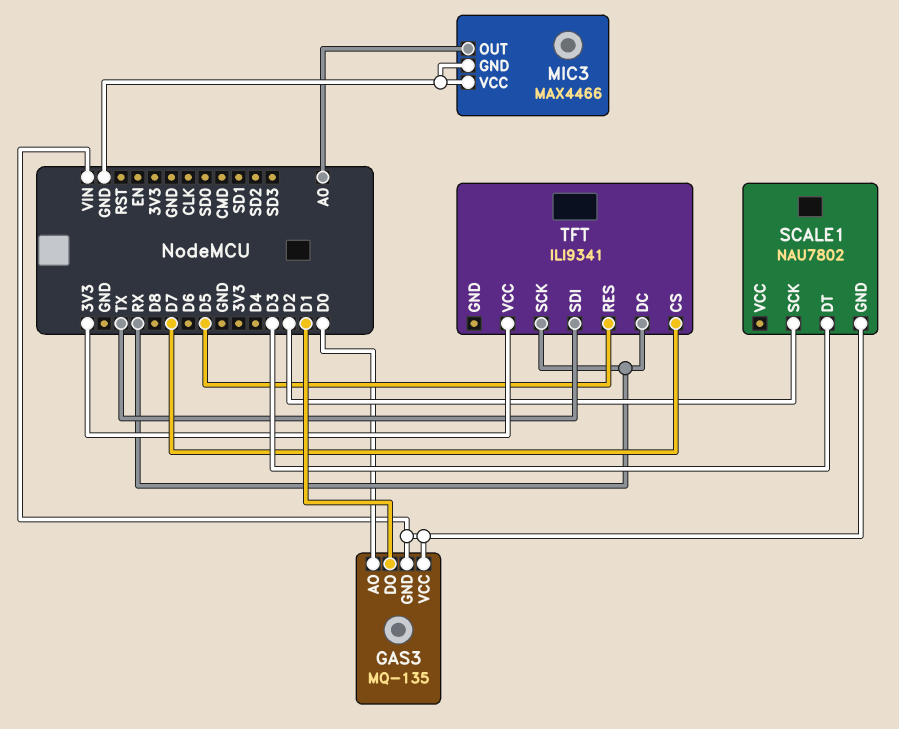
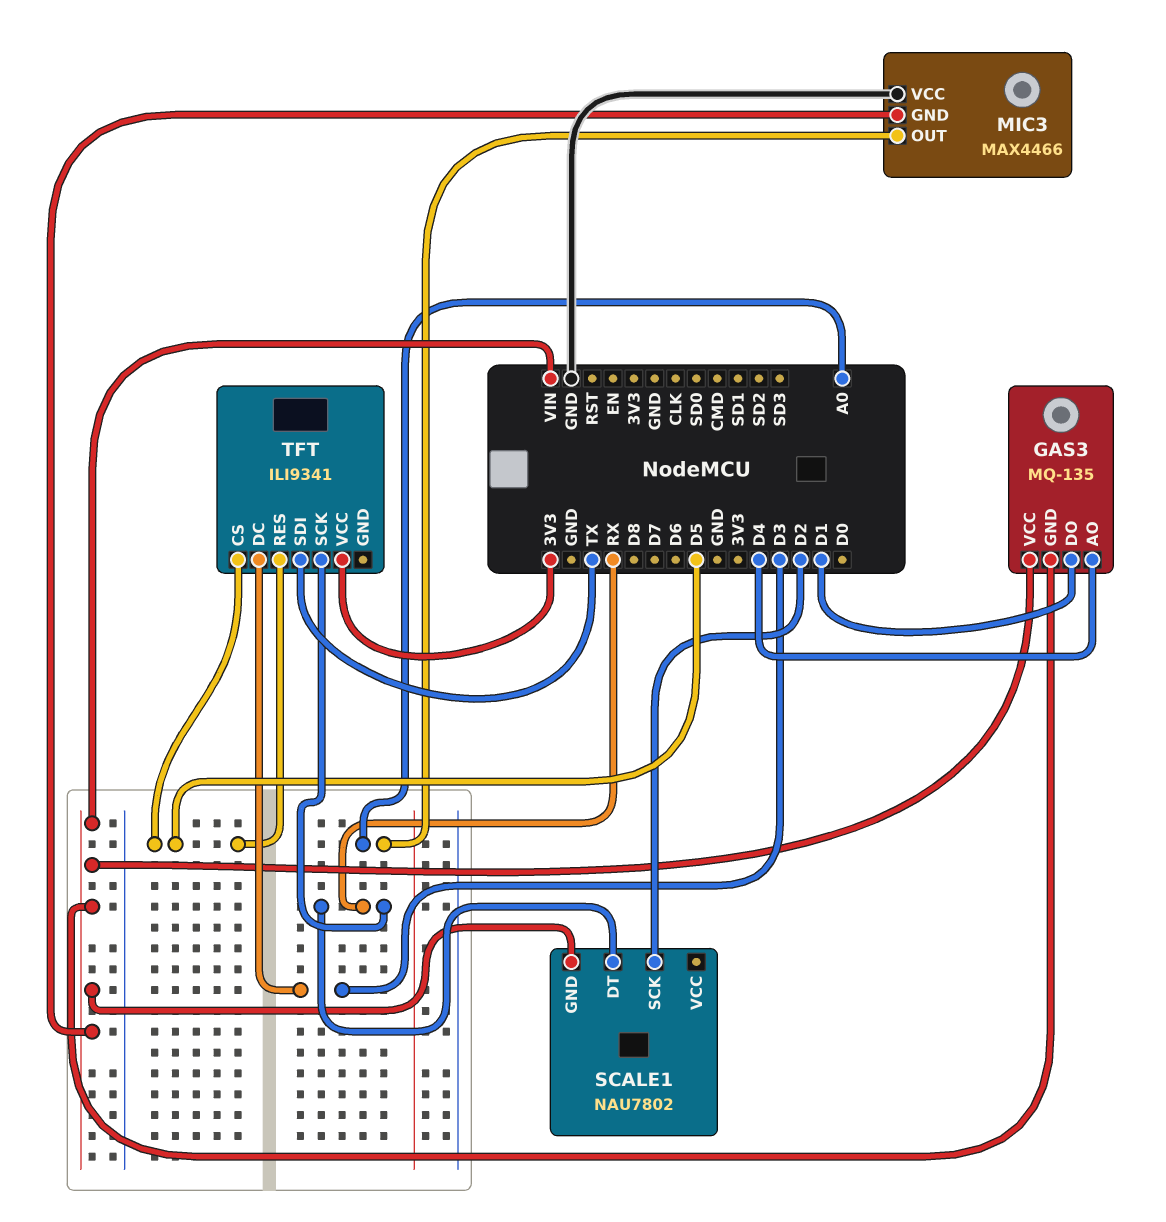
GAS3 pin AO: D0 -> D4
MIC3 pin GND: GND -> VIN
SCALE1 pin DT: D3 -> RX
TFT pin CS: D7 -> D5
TFT pin DC: RX -> D3

